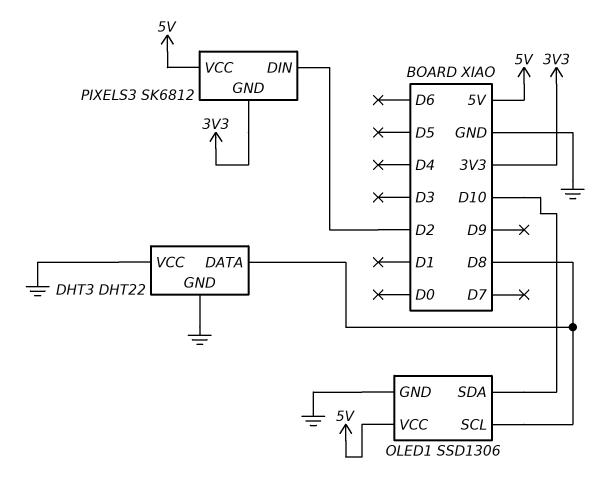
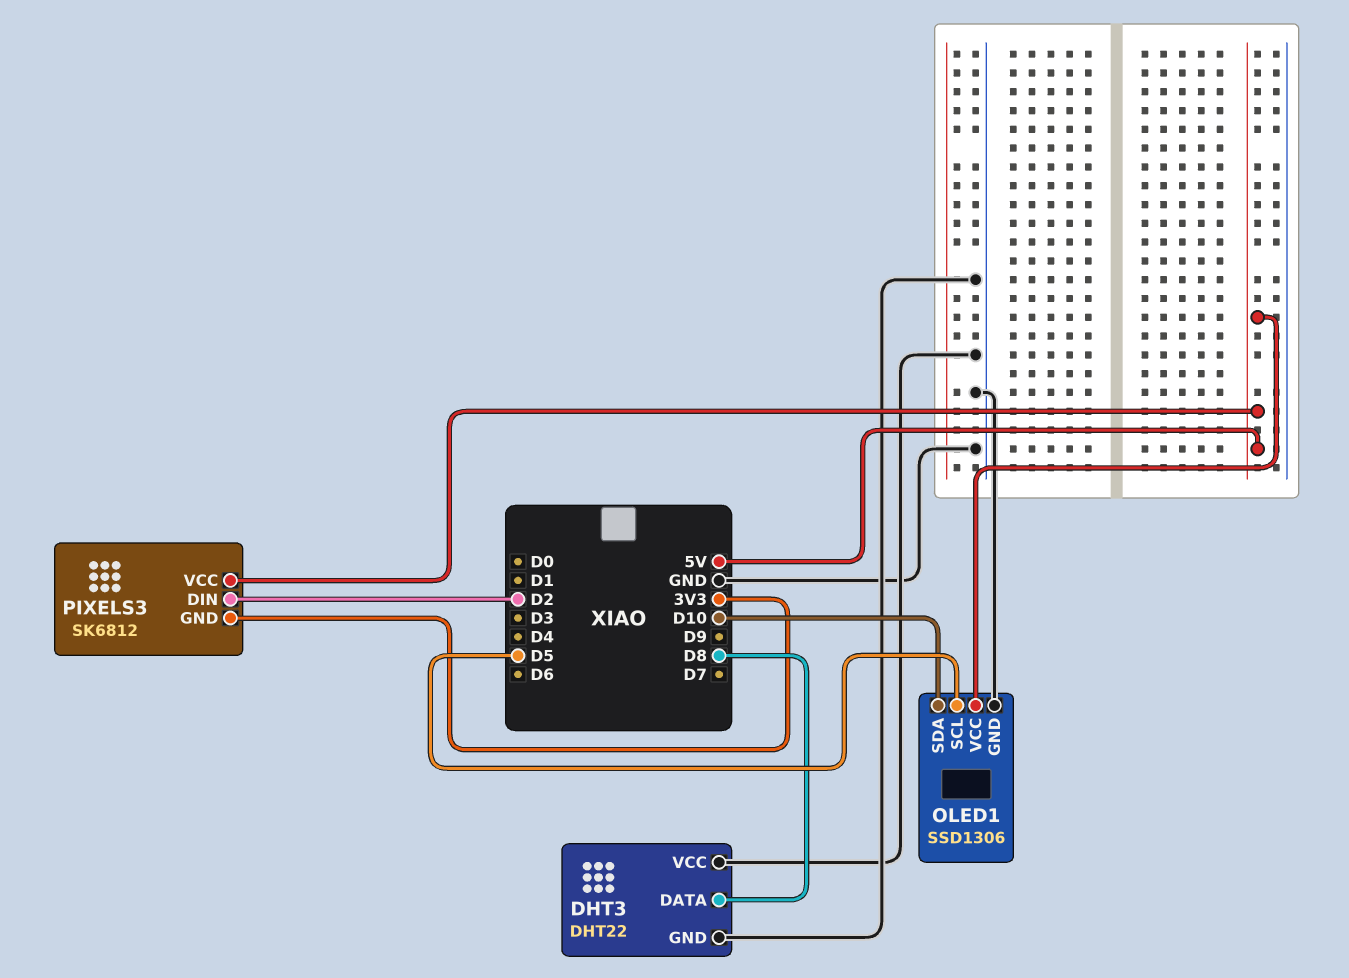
OLED1 pin SCL: D8 -> D5

